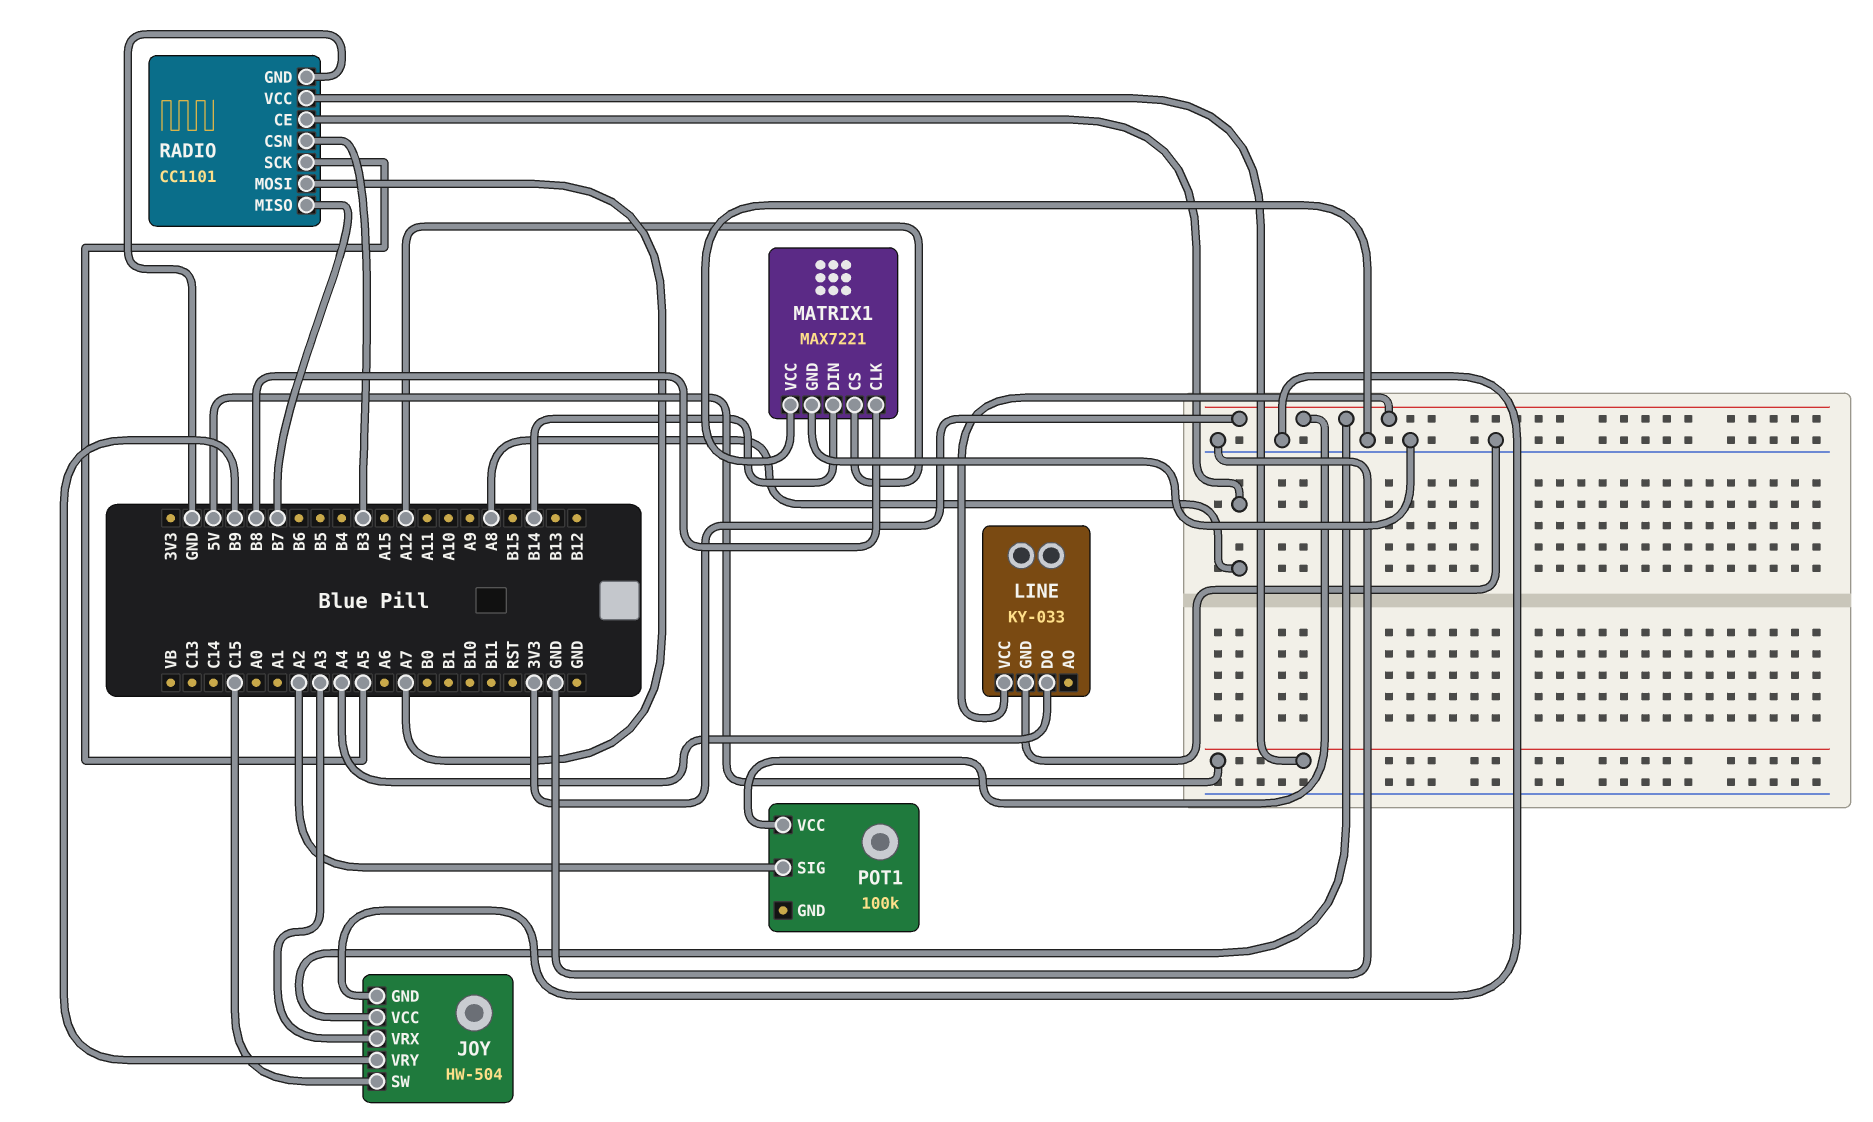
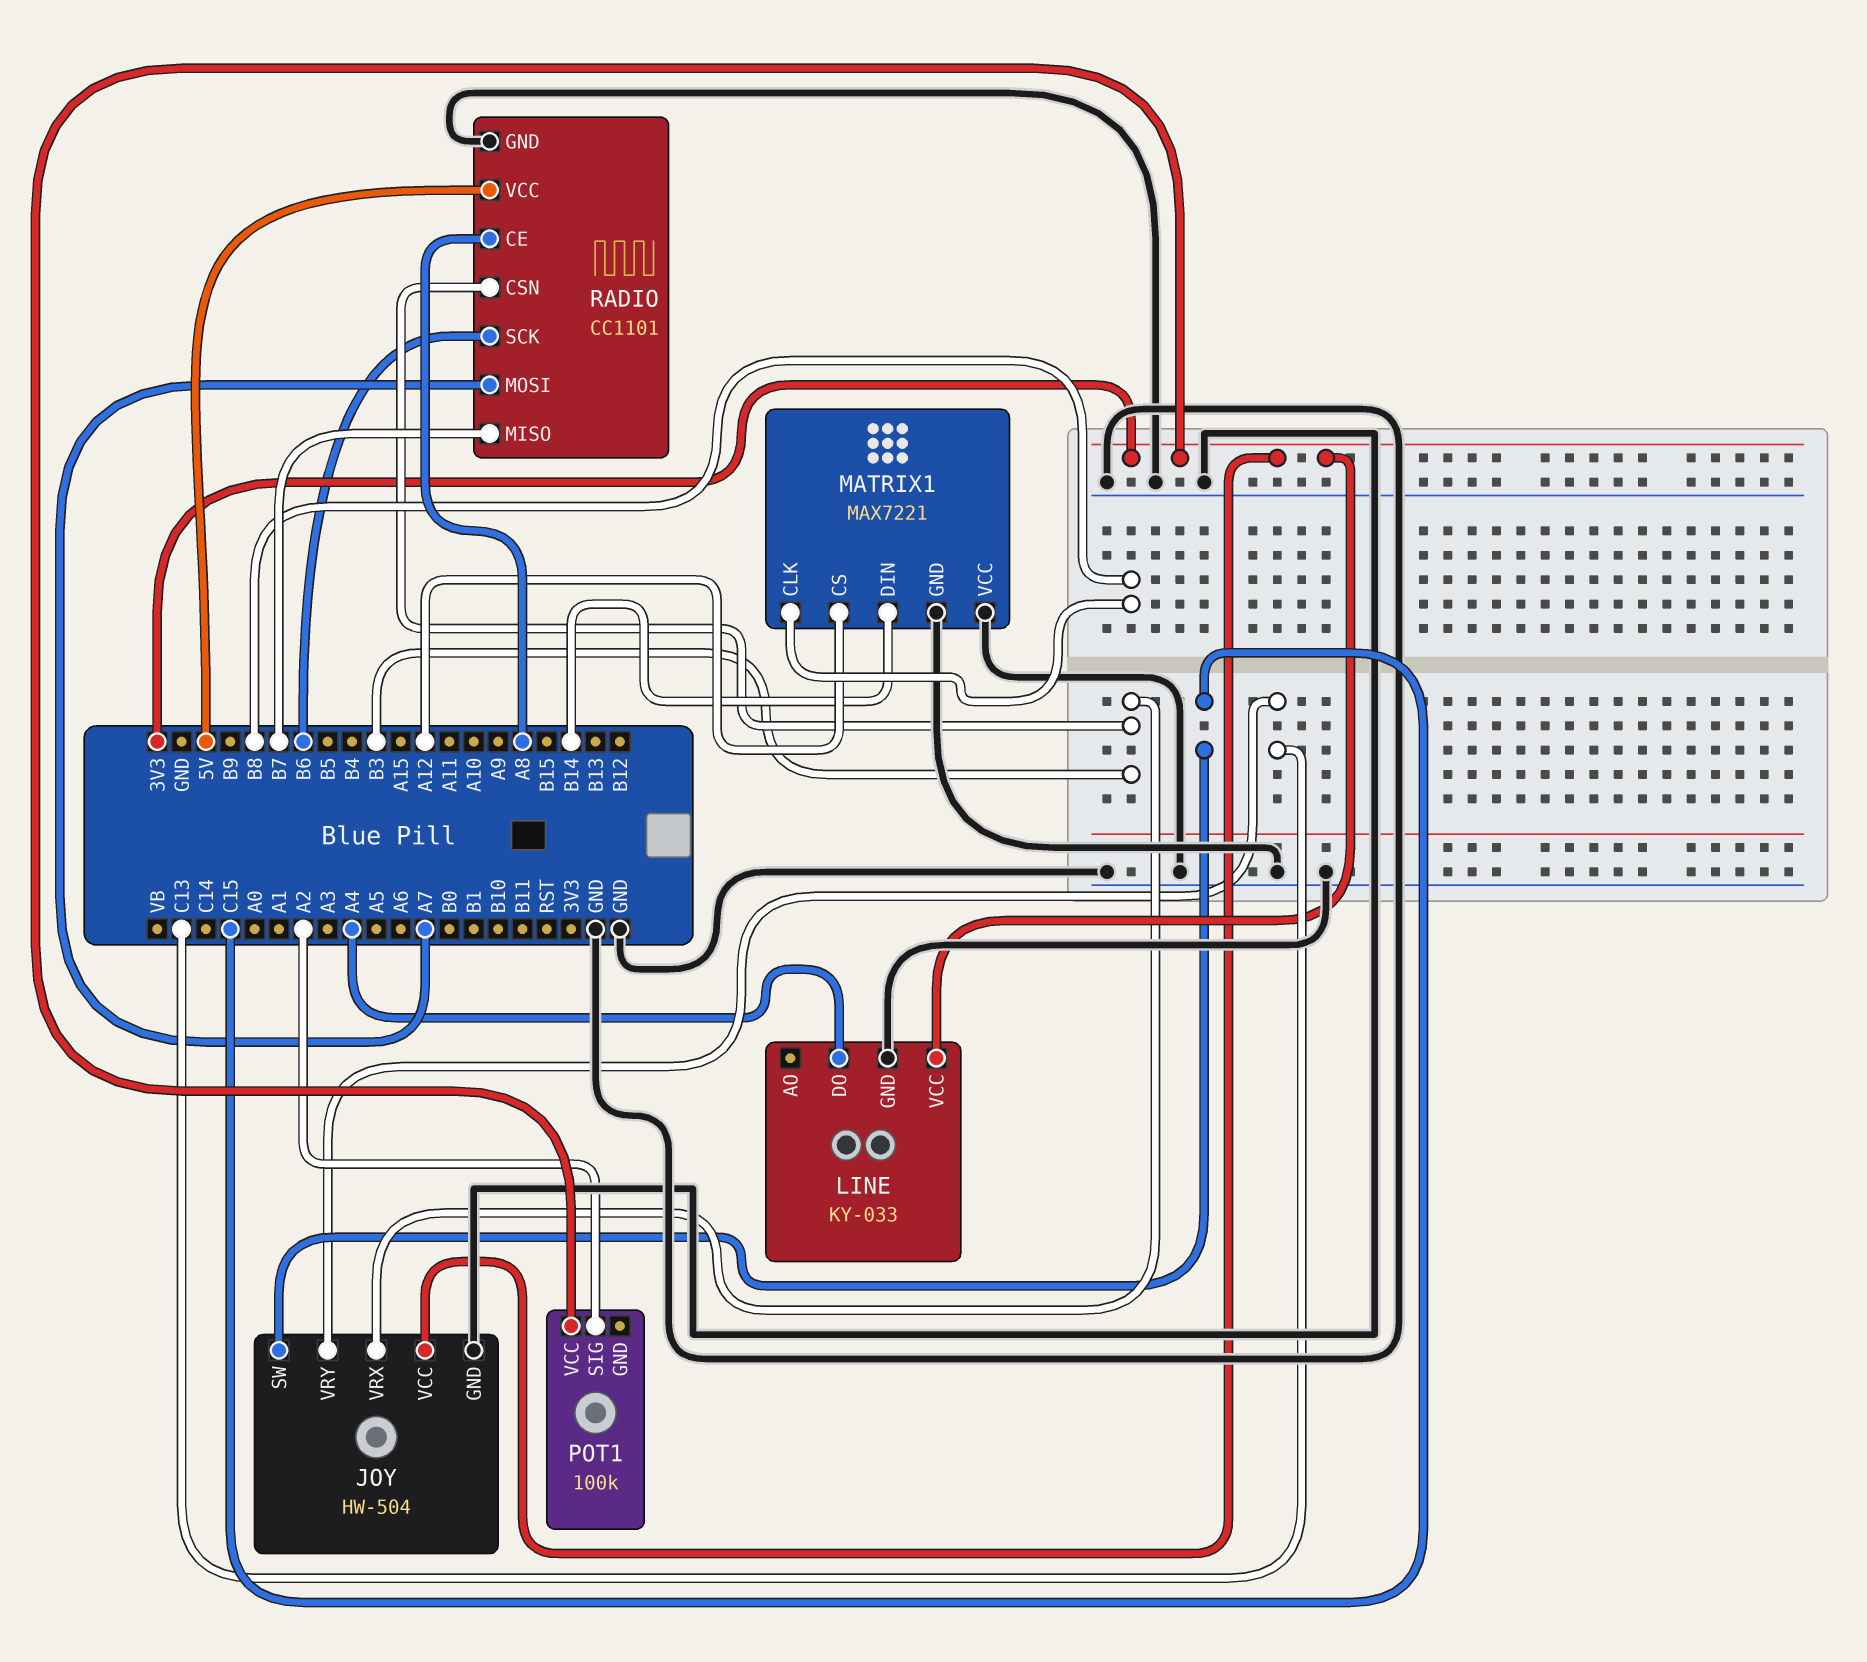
JOY pin VRX: A3 -> B3
JOY pin VRY: B9 -> C13
RADIO pin SCK: A5 -> B6

